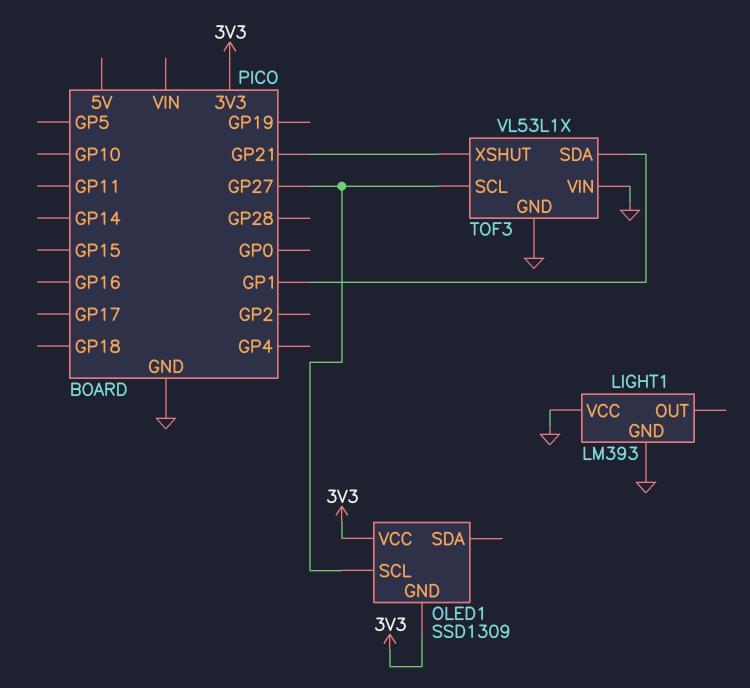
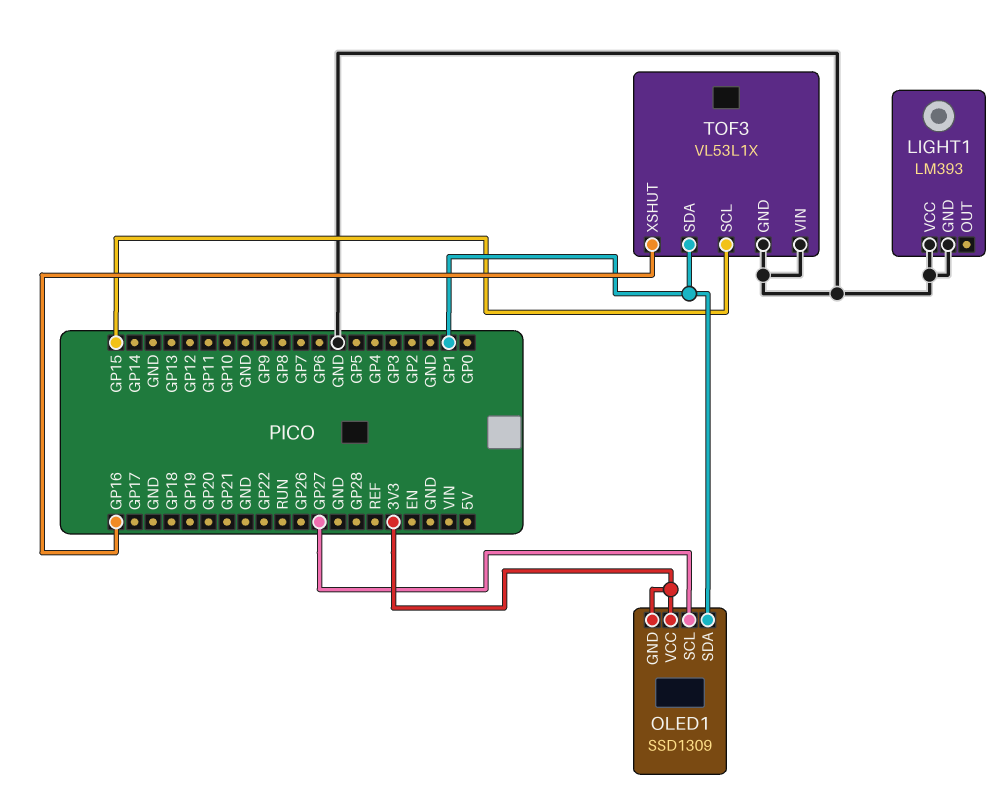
OLED1 pin SDA: none -> GP1
TOF3 pin SCL: GP27 -> GP15
TOF3 pin XSHUT: GP21 -> GP16

